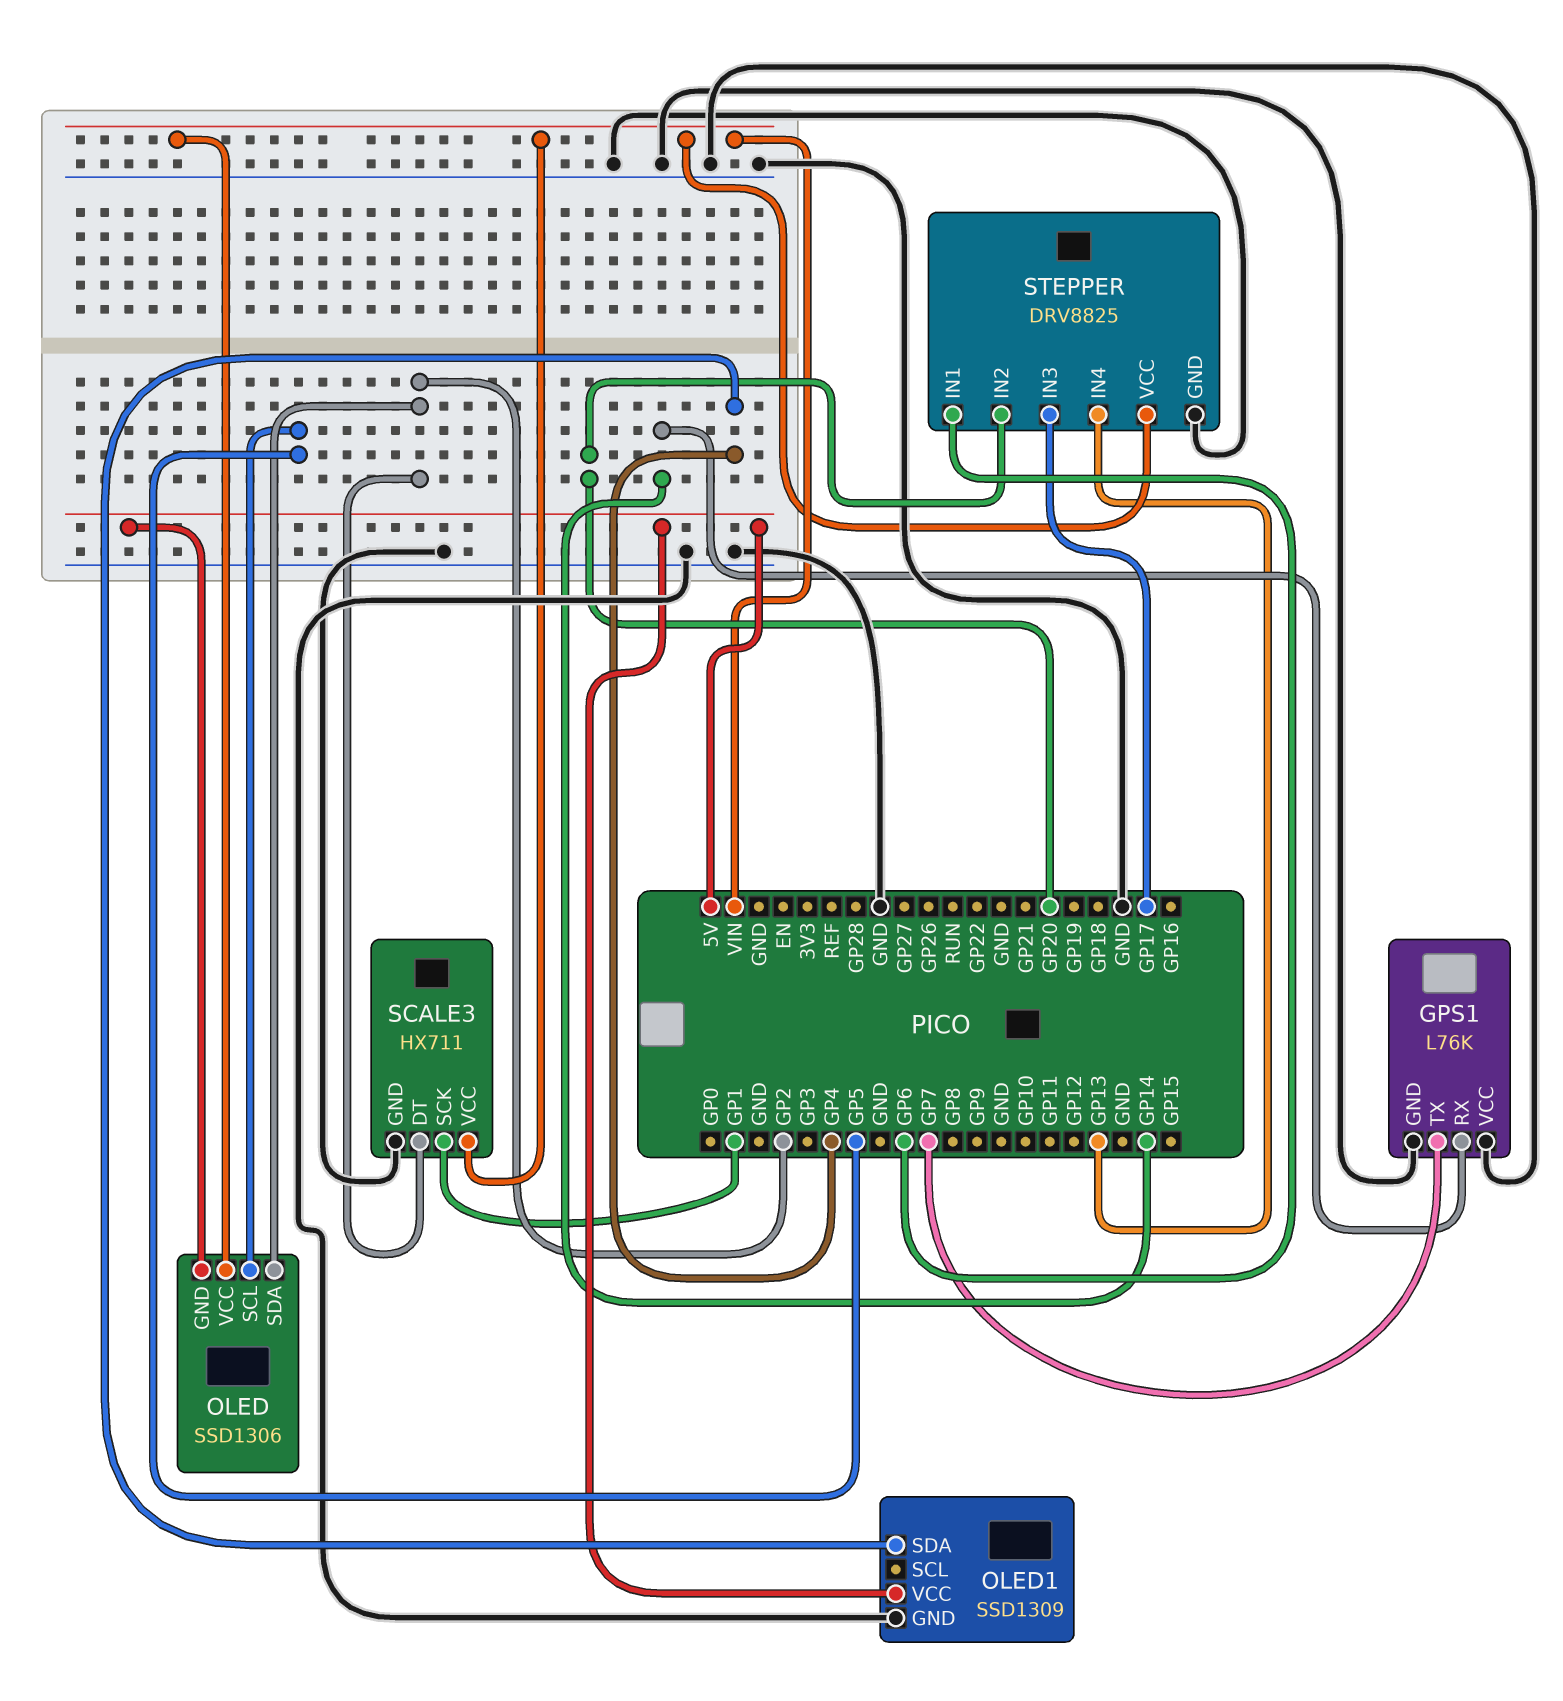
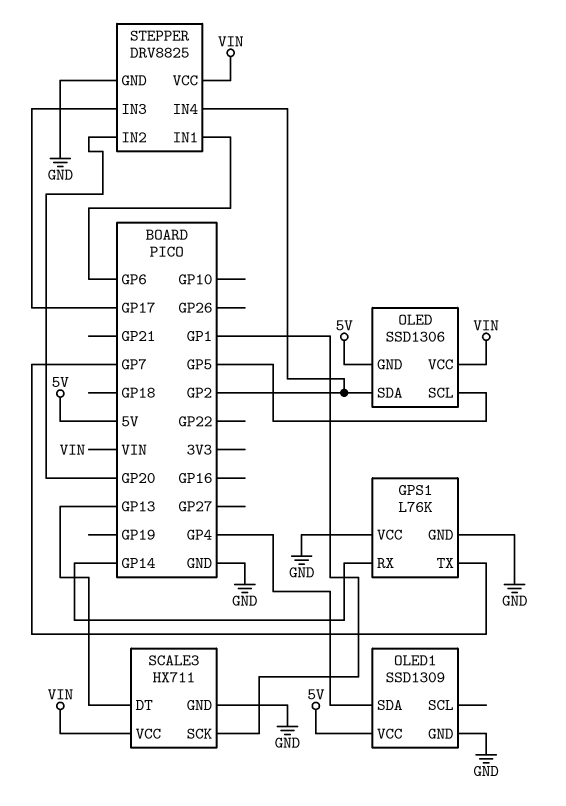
SCALE3 pin DT: GP2 -> GP13
STEPPER pin IN4: GP13 -> GP2

